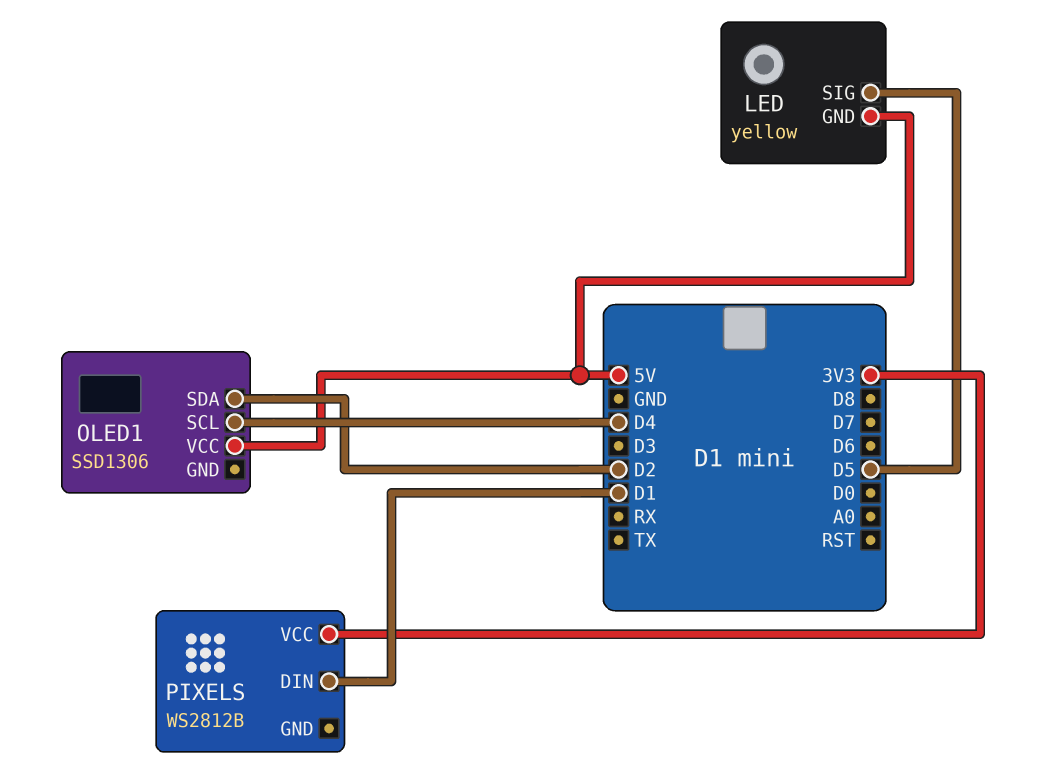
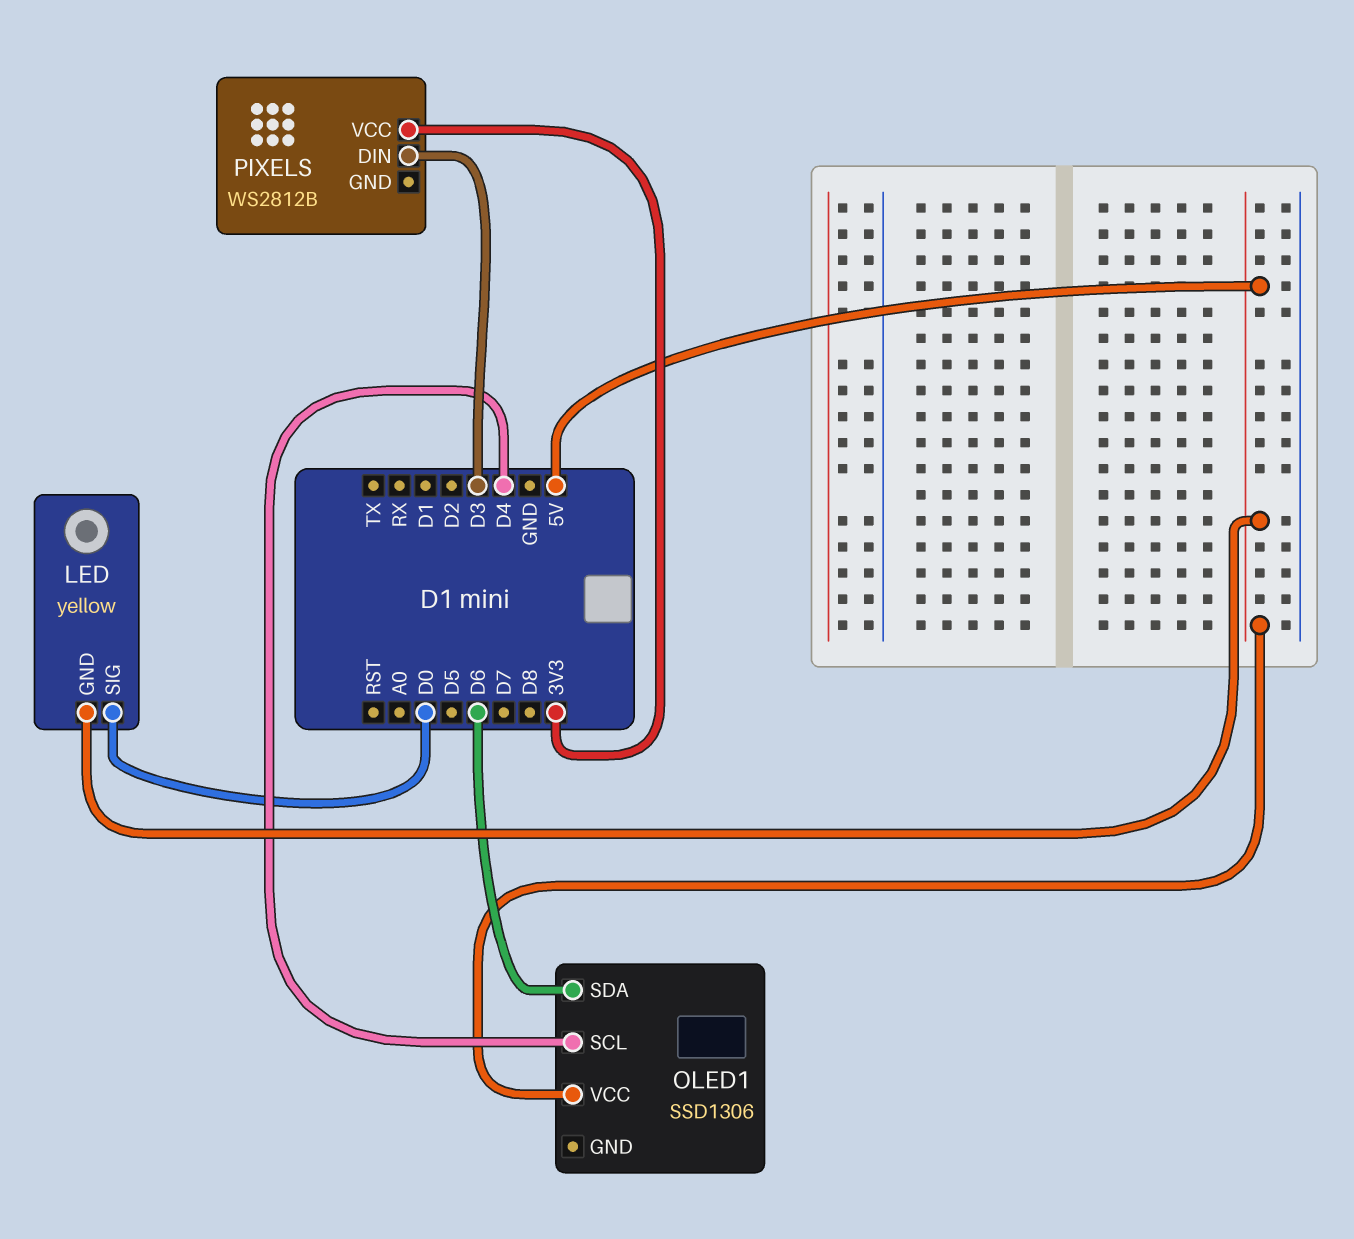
LED pin SIG: D5 -> D0
OLED1 pin SDA: D2 -> D6
PIXELS pin DIN: D1 -> D3

